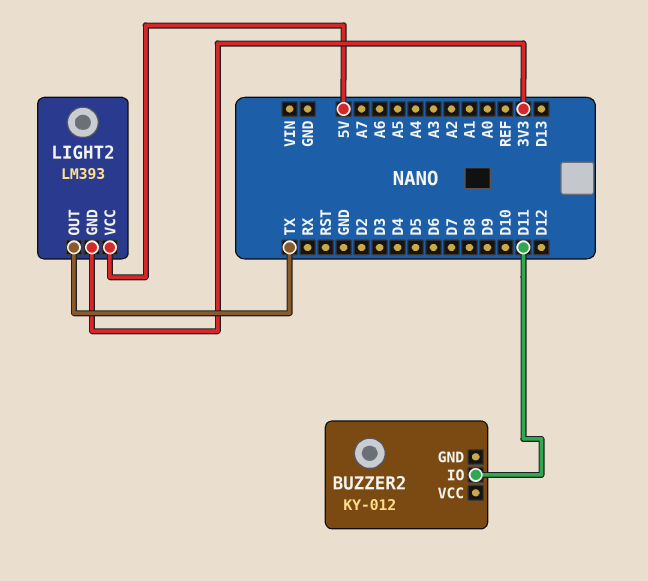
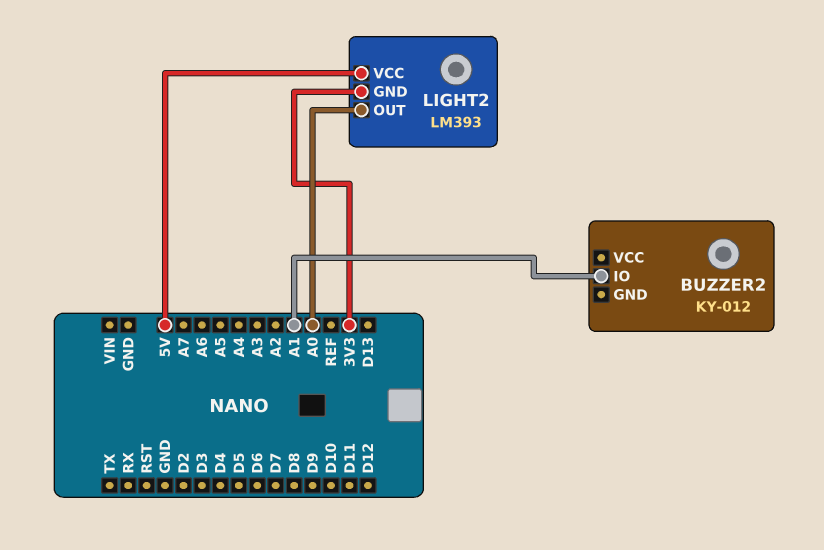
BUZZER2 pin IO: D11 -> A1
LIGHT2 pin OUT: TX -> A0

